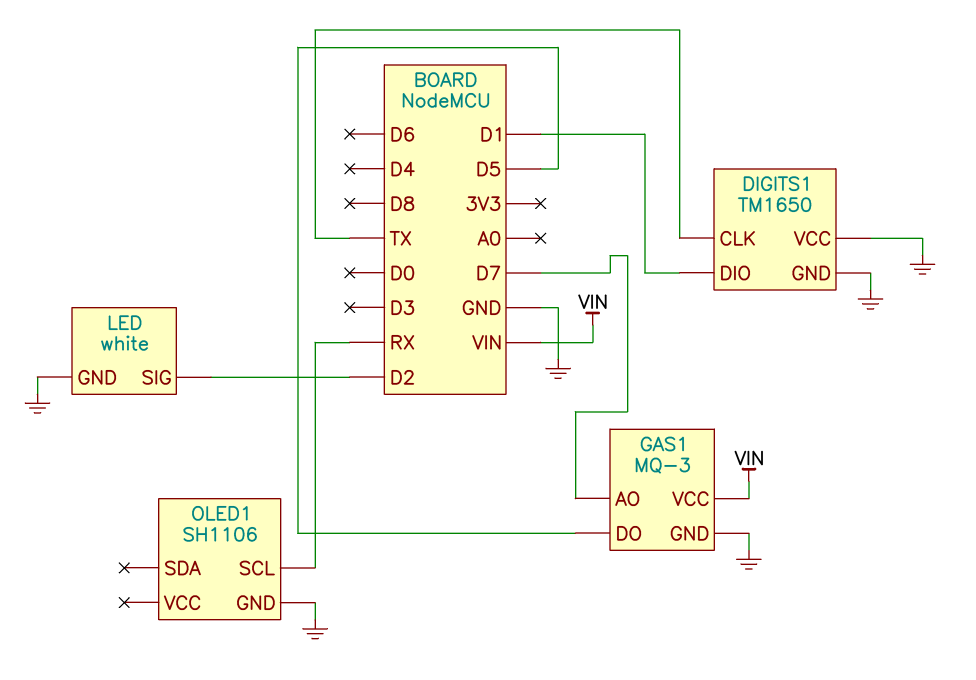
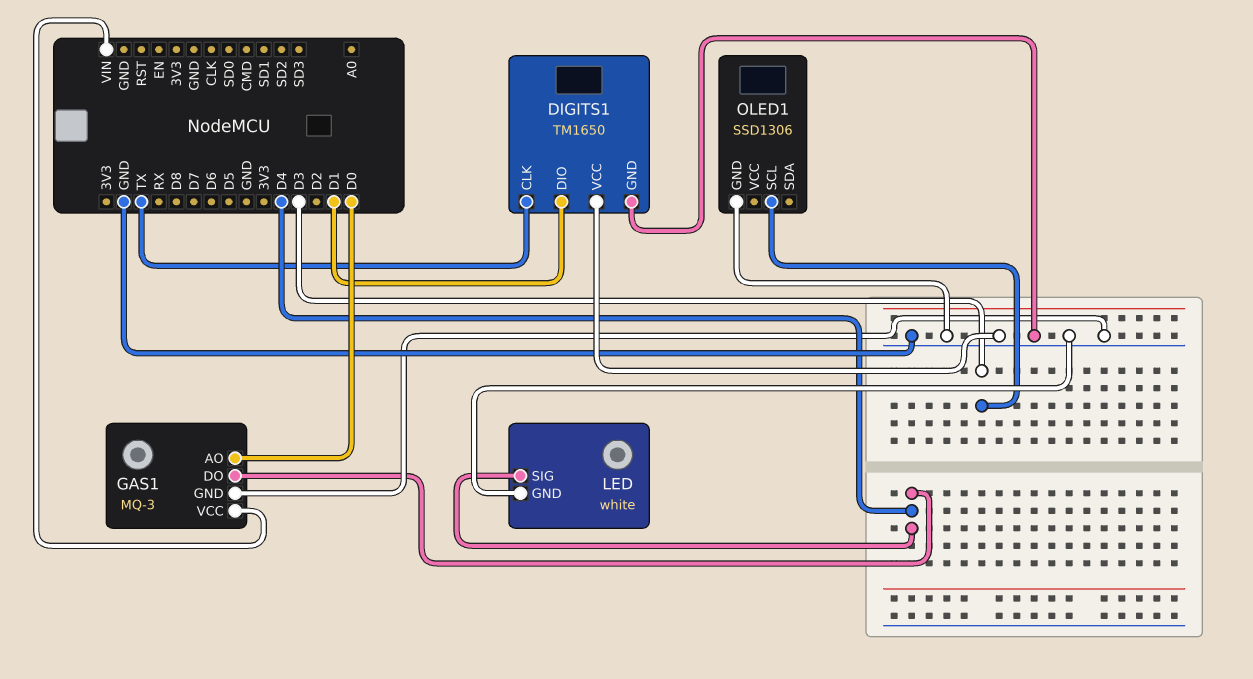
GAS1 pin AO: D7 -> D0
GAS1 pin DO: D5 -> D4
LED pin SIG: D2 -> D4
OLED1: SH1106 -> SSD1306
OLED1 pin SCL: RX -> D3

